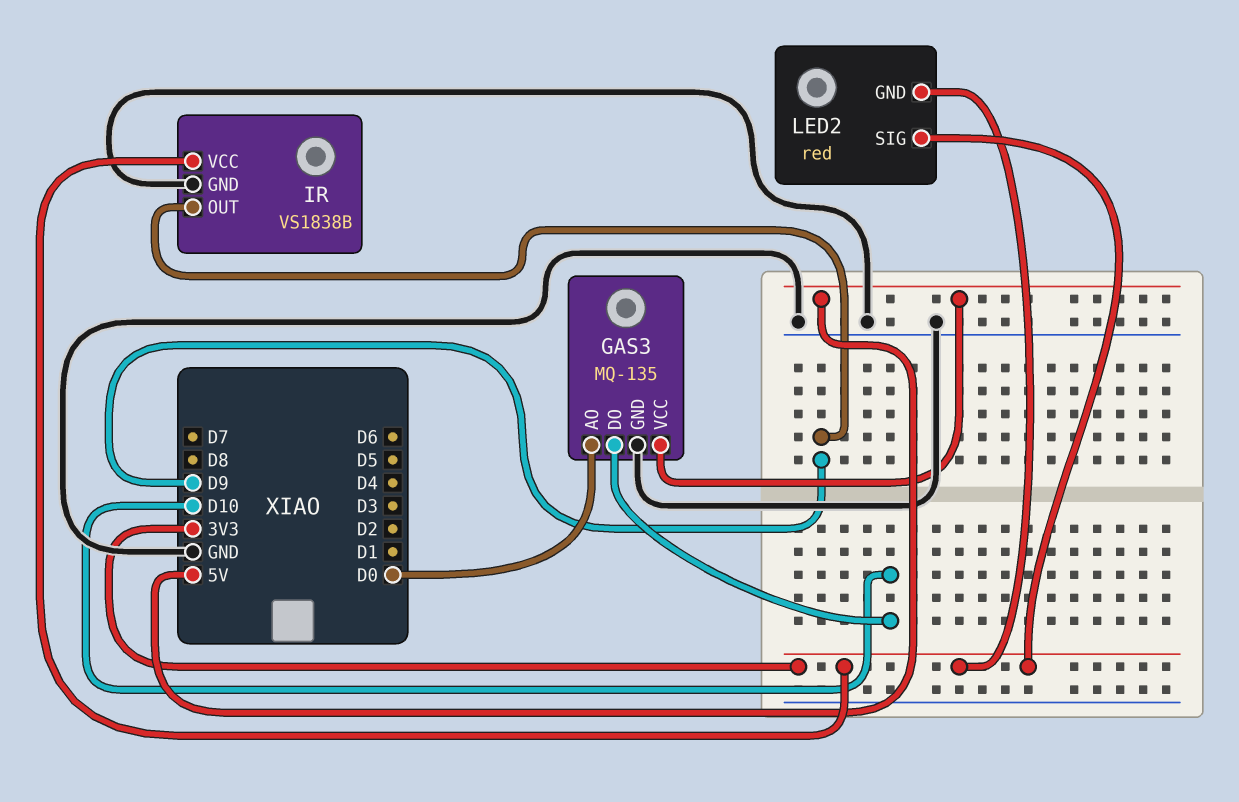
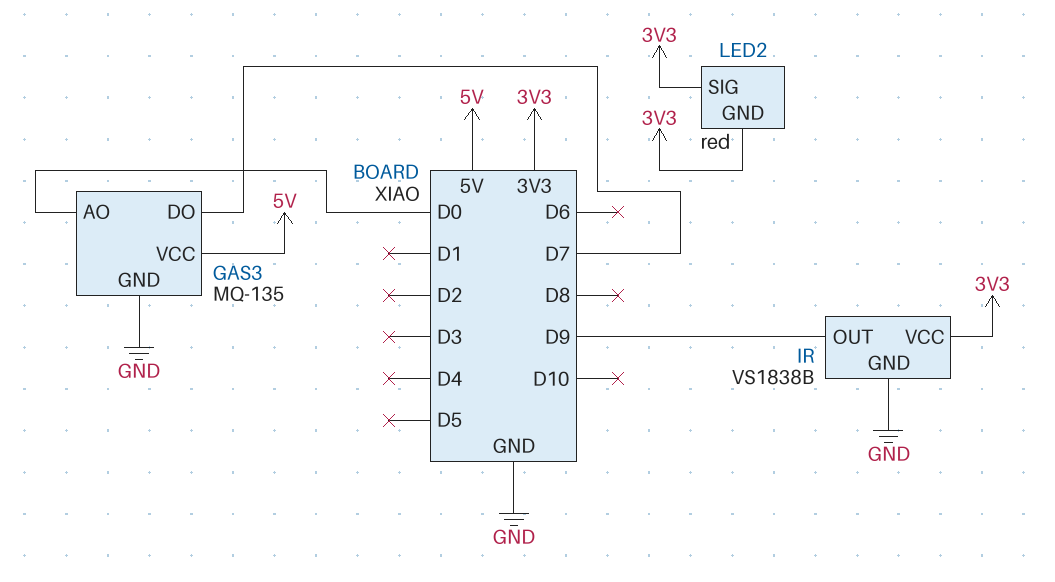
GAS3 pin DO: D10 -> D7

